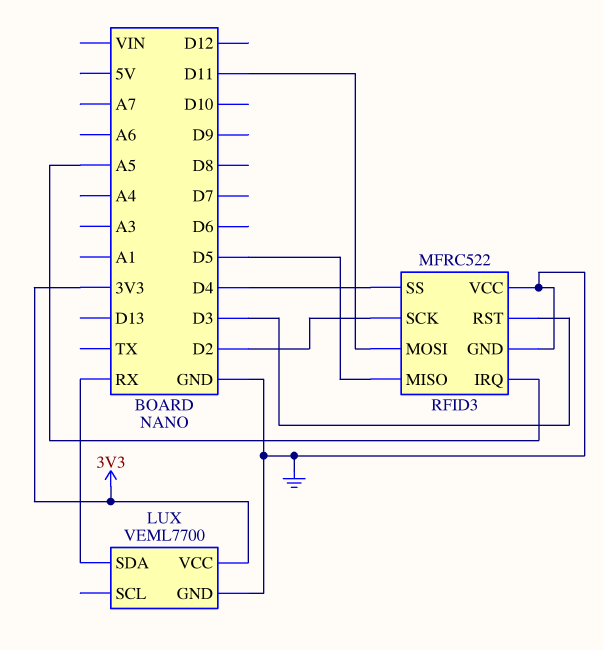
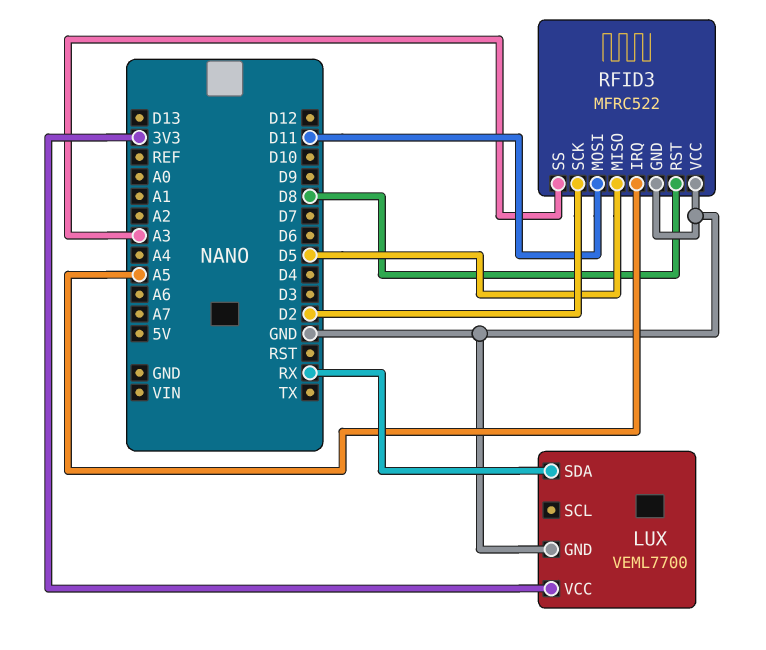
RFID3 pin RST: D3 -> D8
RFID3 pin SS: D4 -> A3

